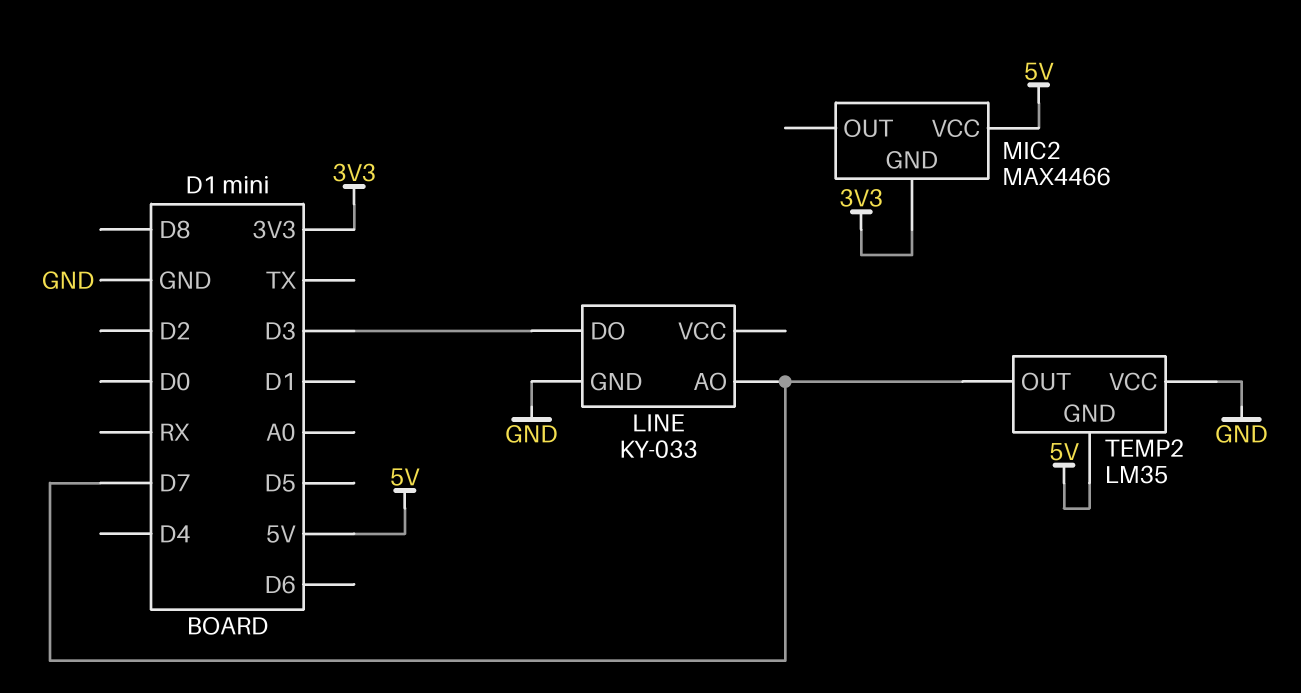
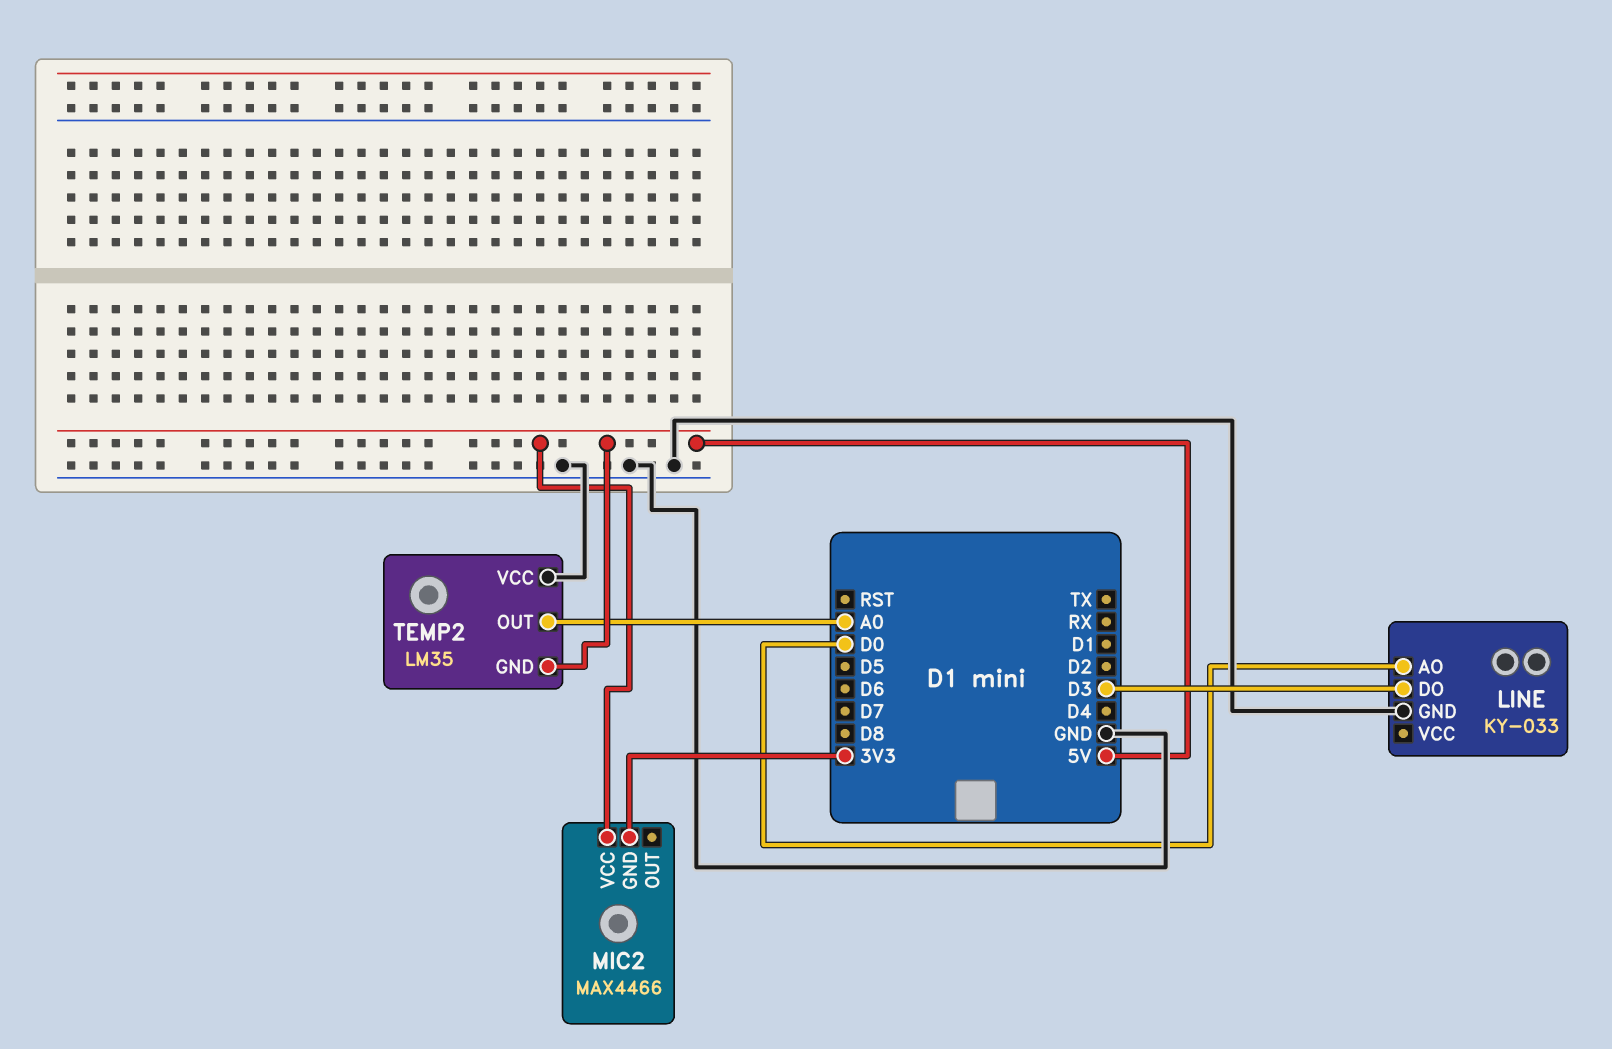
LINE pin AO: D7 -> D0
TEMP2 pin OUT: D7 -> A0

